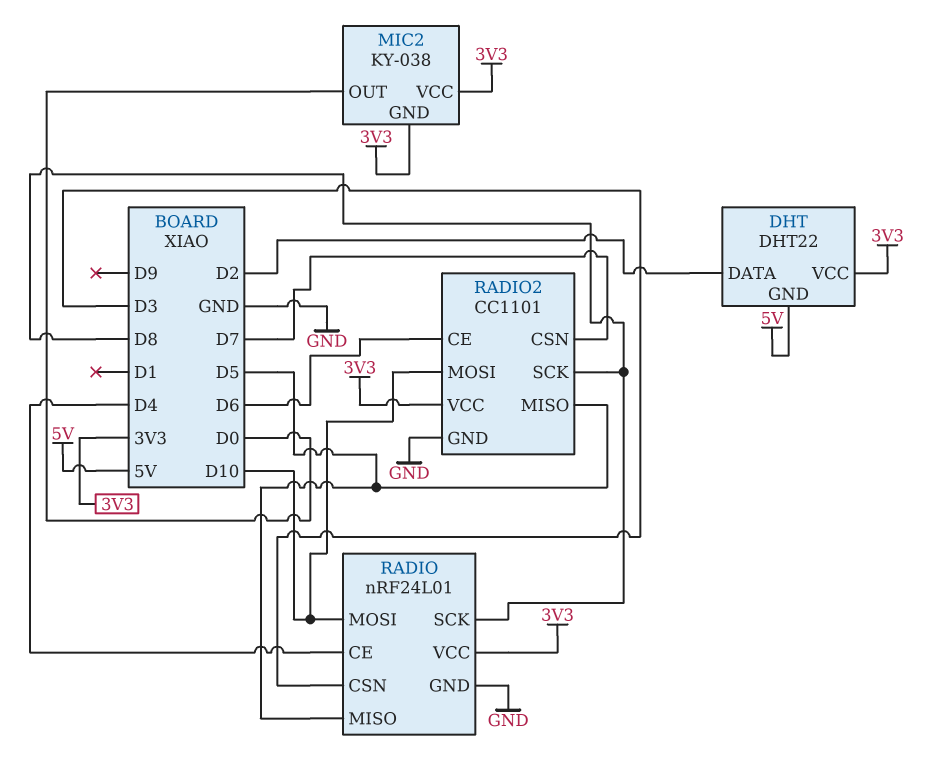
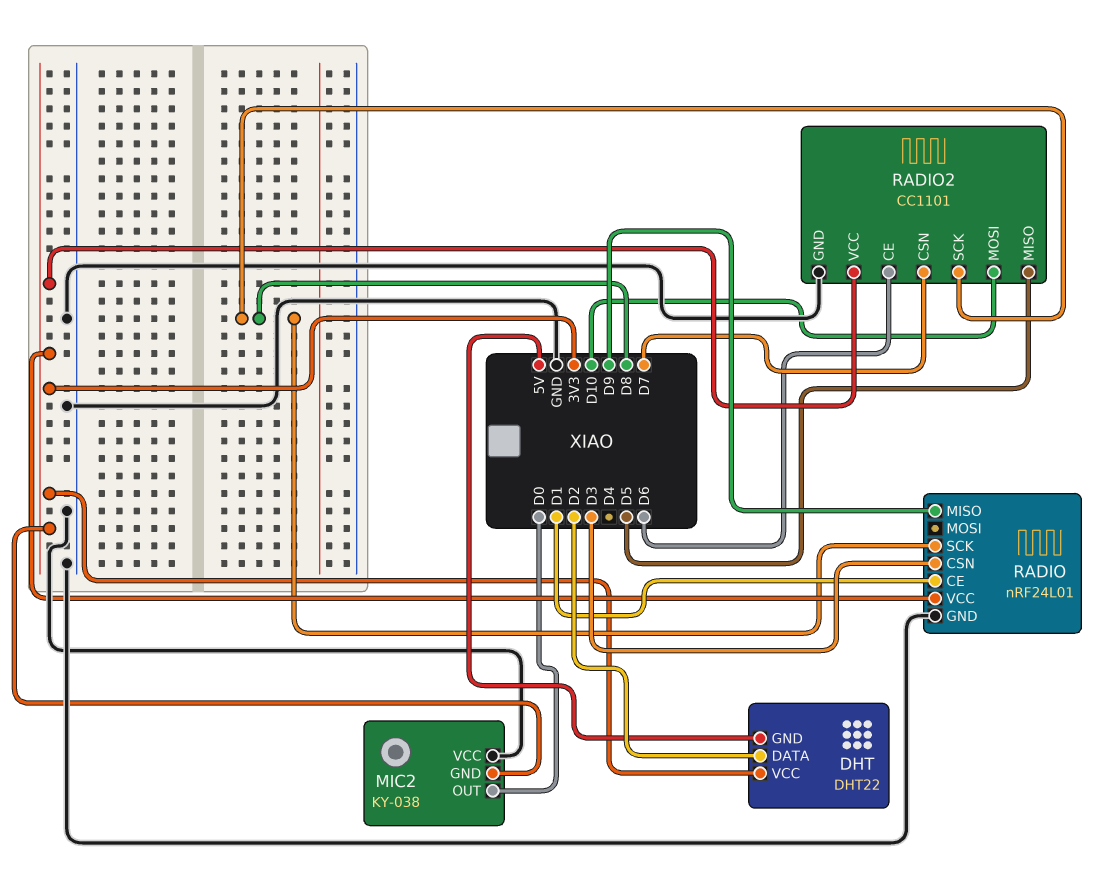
MIC2 pin VCC: 3V3 -> GND
RADIO pin CE: D4 -> D1
RADIO pin MISO: D5 -> D9
RADIO pin MOSI: D10 -> none

